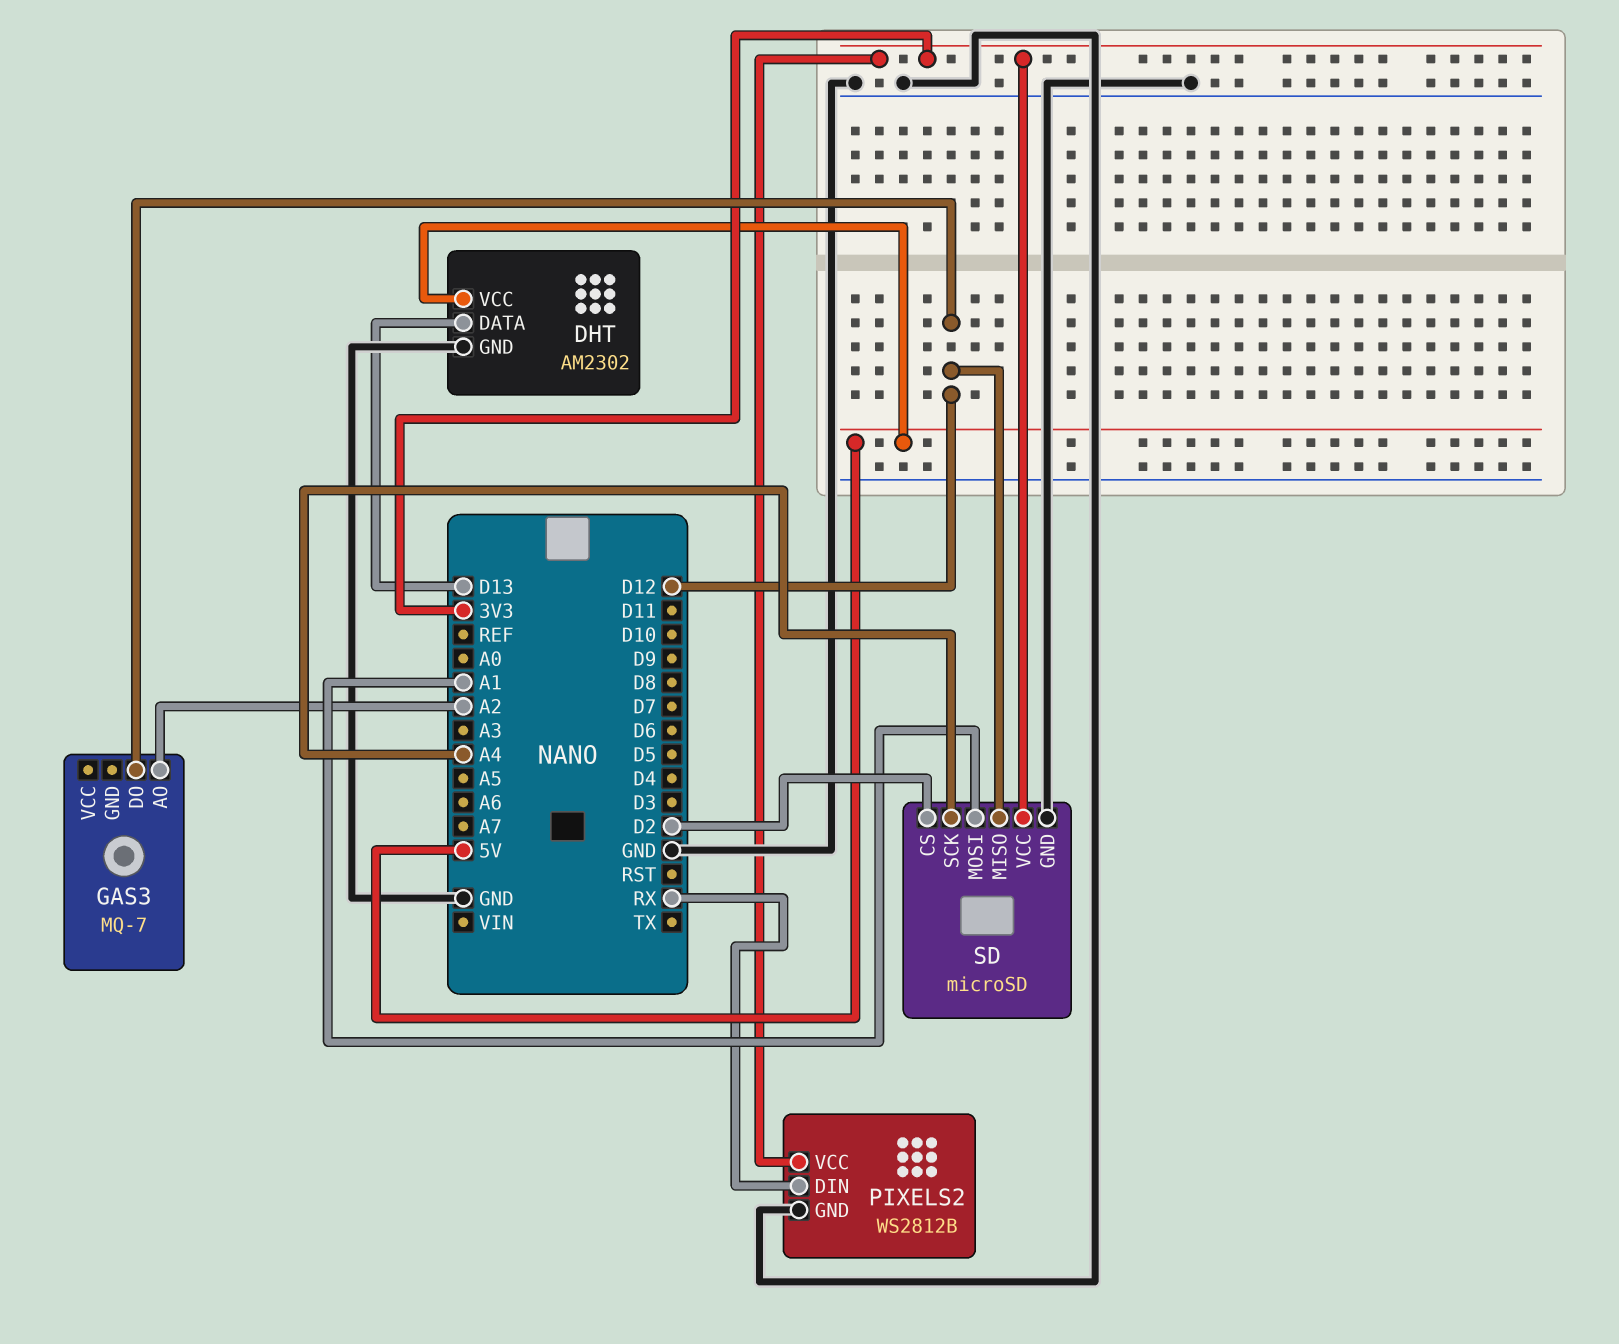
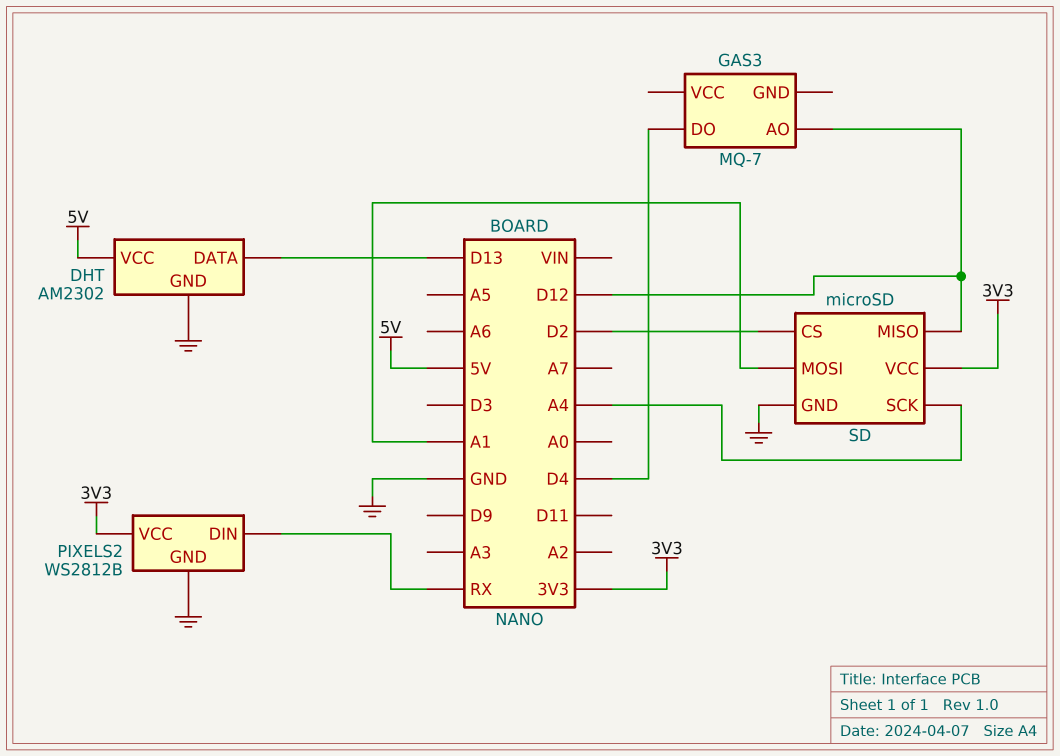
GAS3 pin AO: A2 -> D12
GAS3 pin DO: D12 -> D4

